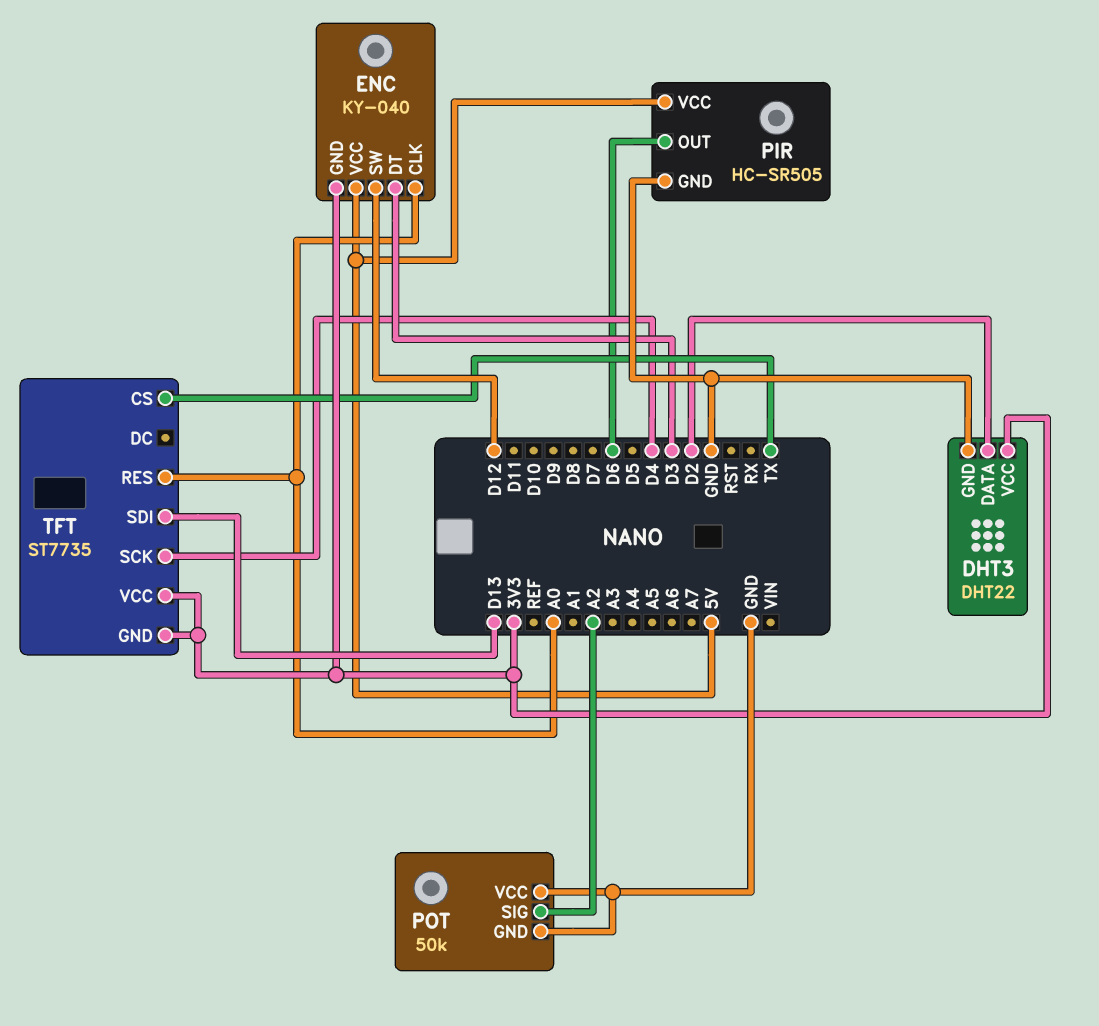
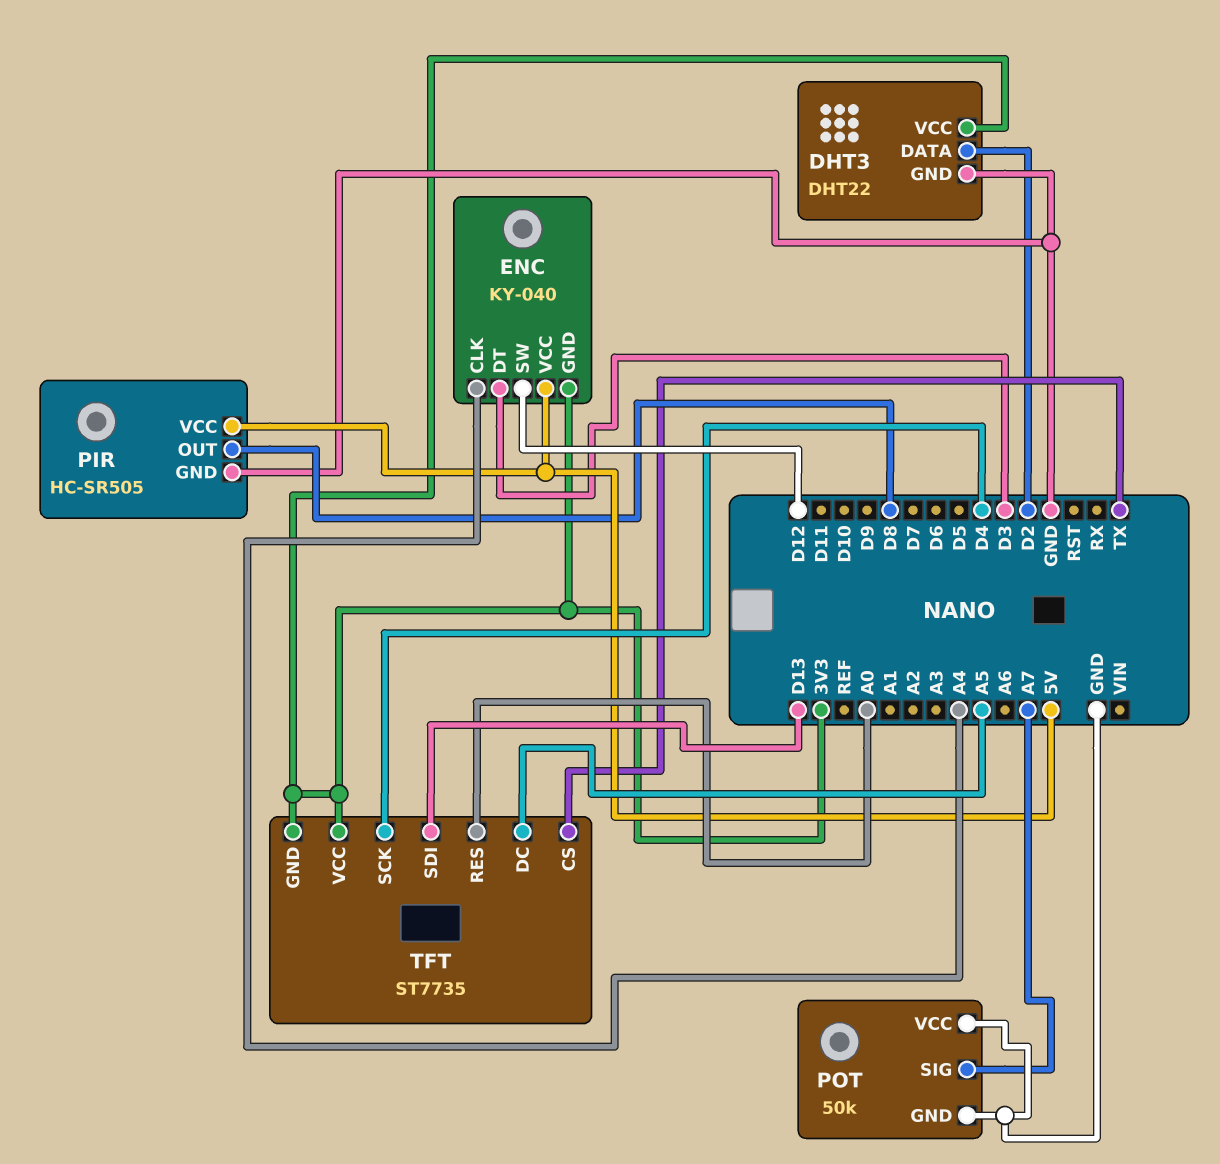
ENC pin CLK: A0 -> A4
PIR pin OUT: D6 -> D8
POT pin SIG: A2 -> A7
TFT pin DC: none -> A5

